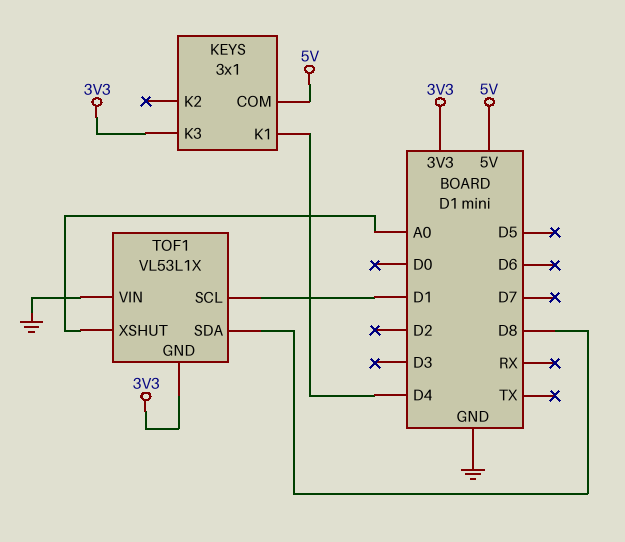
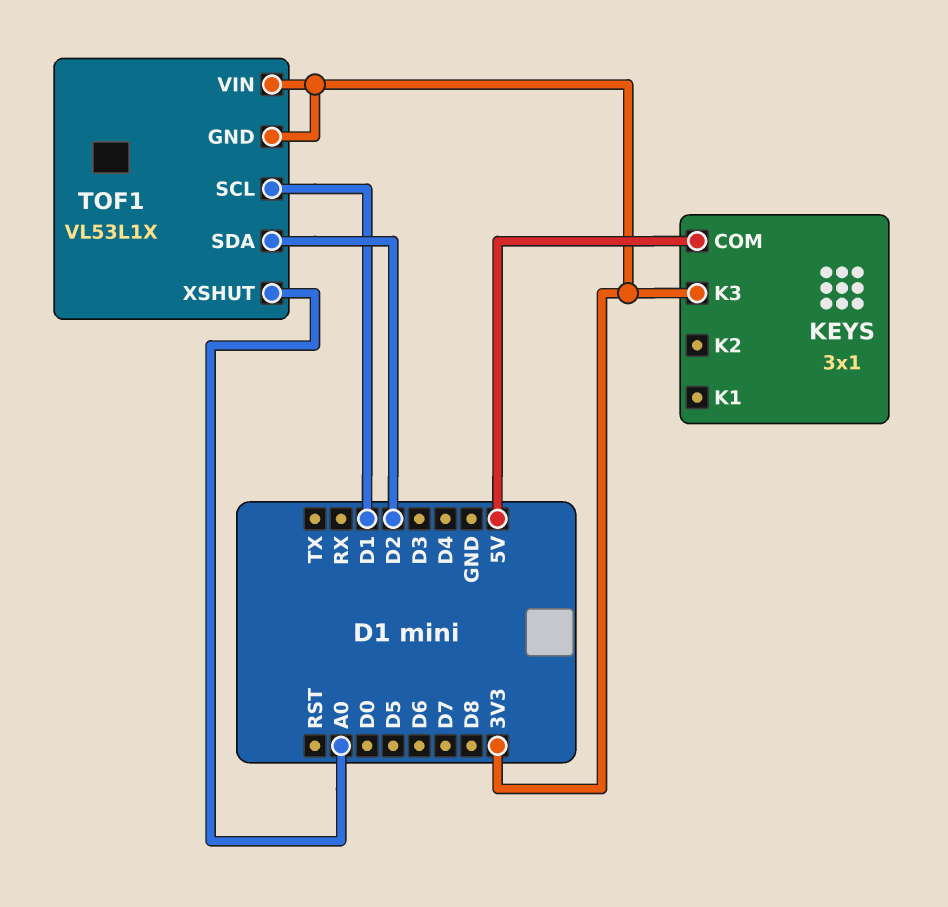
KEYS pin K1: D4 -> none
TOF1 pin SDA: D8 -> D2
TOF1 pin VIN: GND -> 3V3

